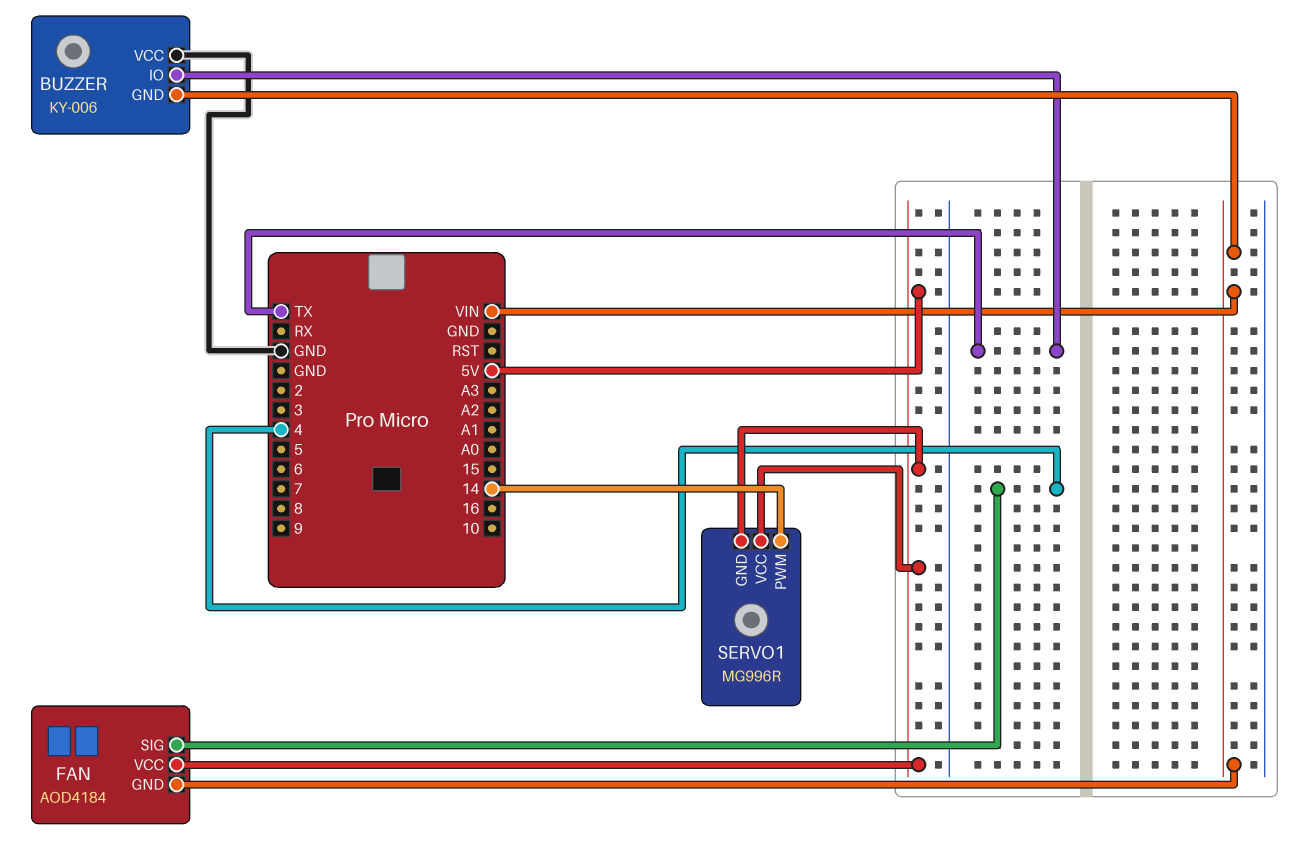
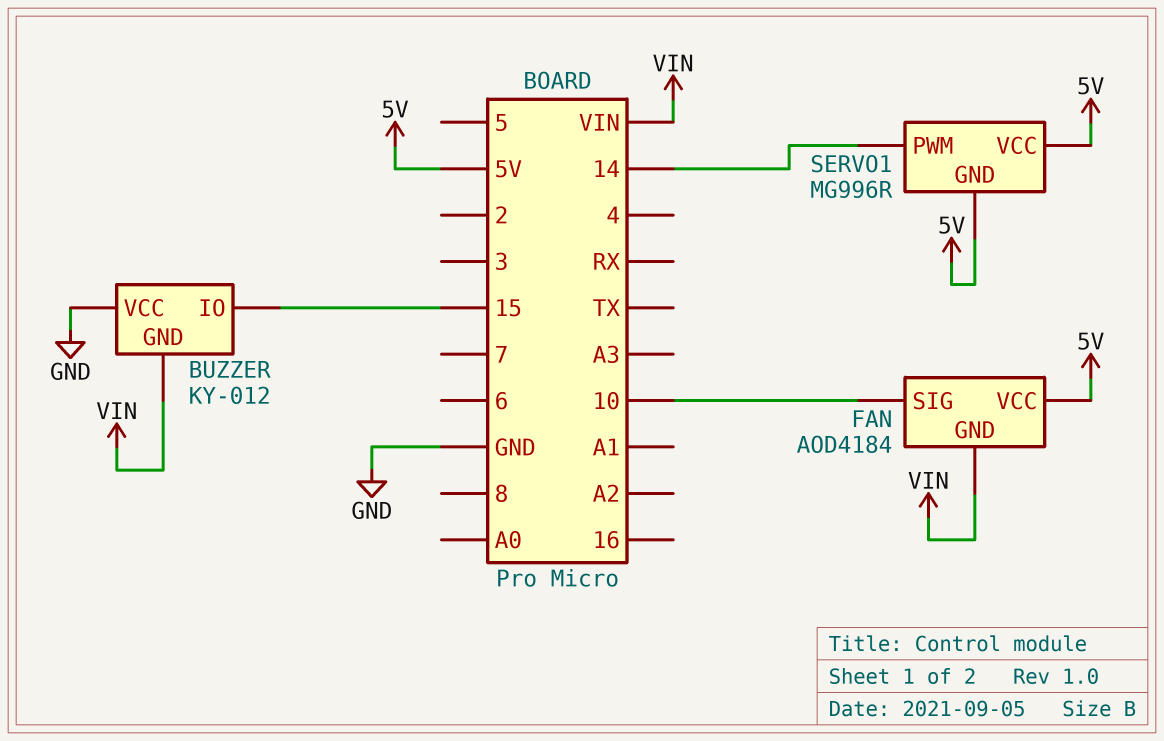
BUZZER: KY-006 -> KY-012
BUZZER pin IO: TX -> 15
FAN pin SIG: 4 -> 10

